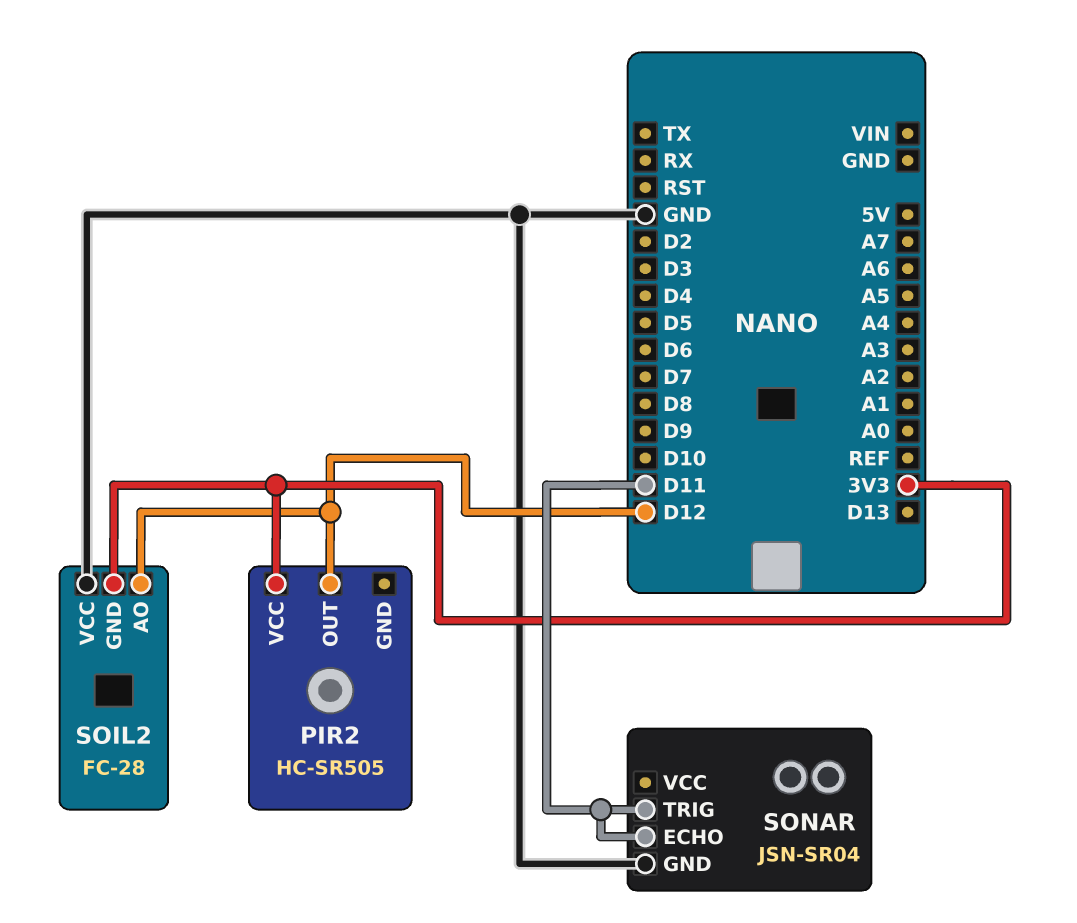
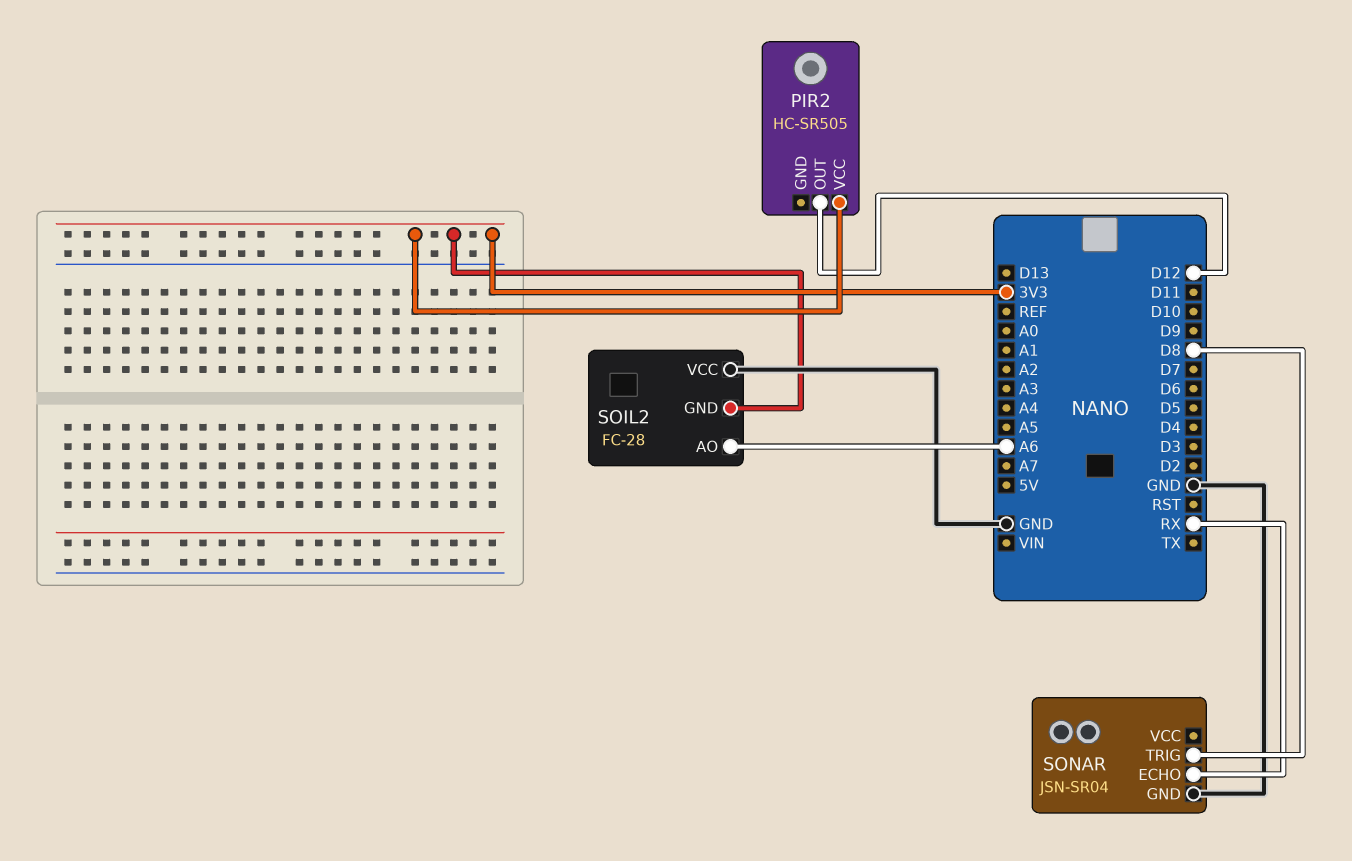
SOIL2 pin AO: D12 -> A6
SONAR pin ECHO: D11 -> RX
SONAR pin TRIG: D11 -> D8

